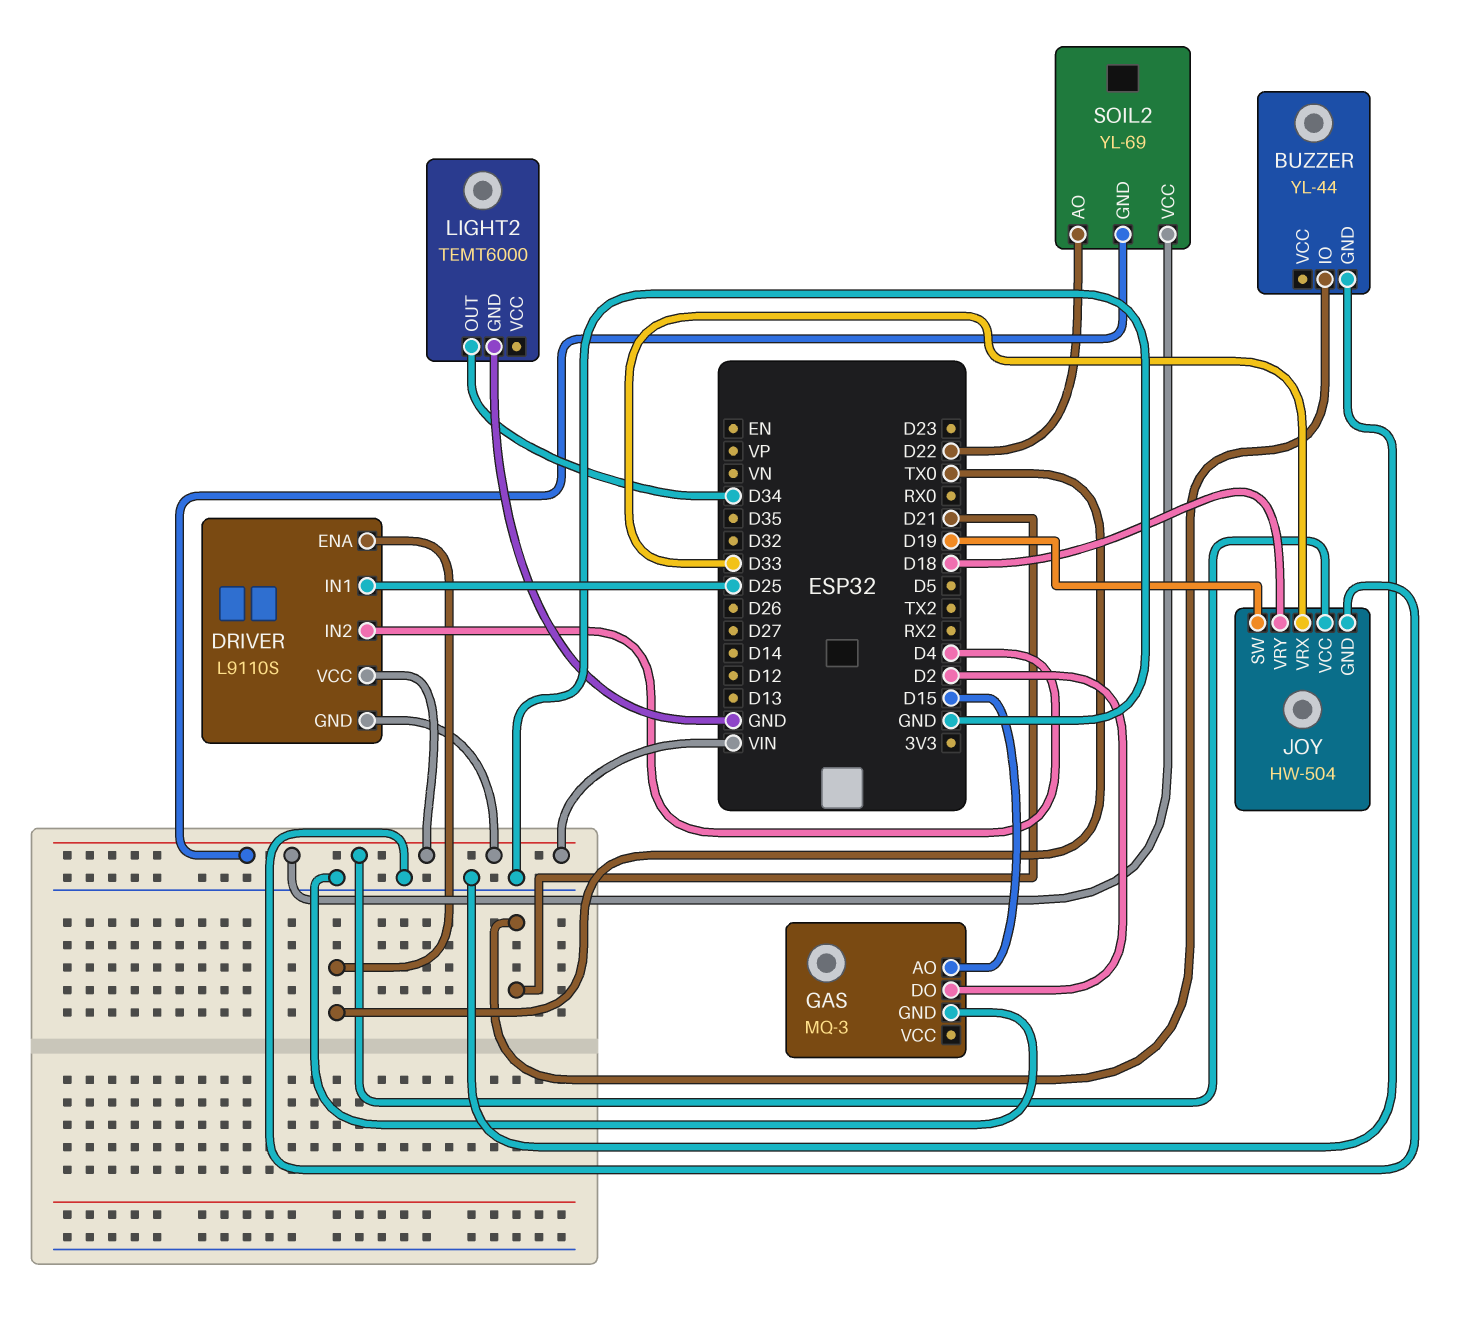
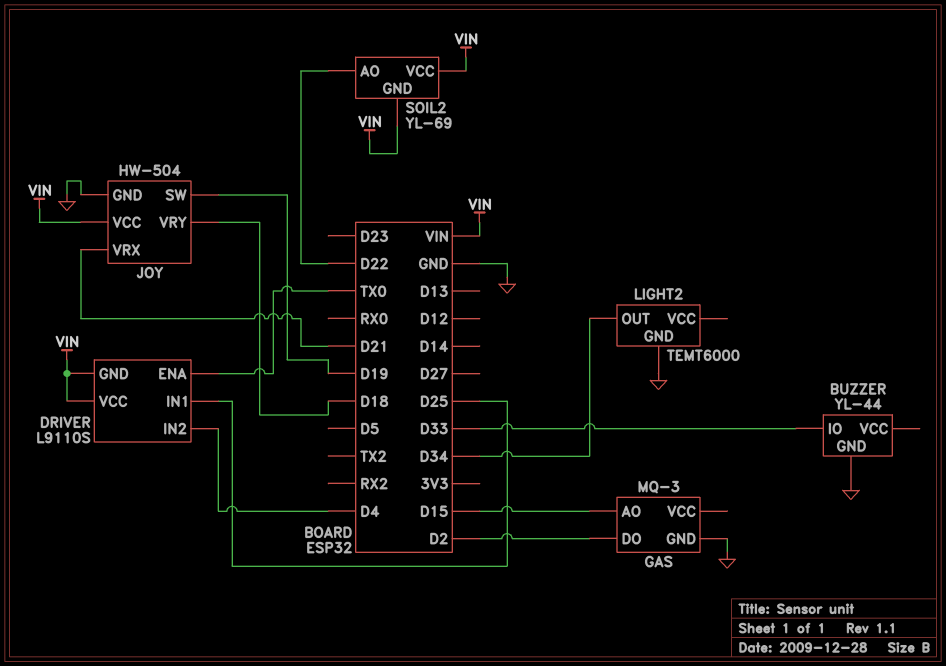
BUZZER pin IO: D21 -> D33
JOY pin VRX: D33 -> D21

